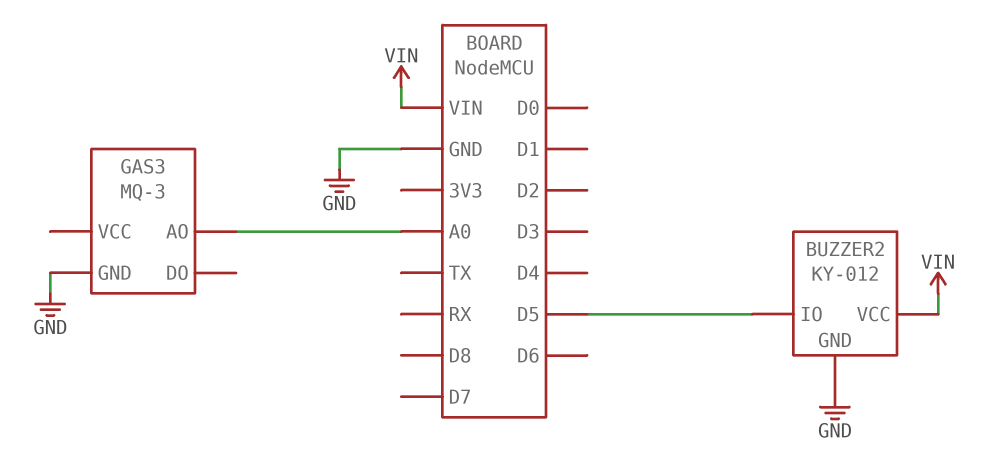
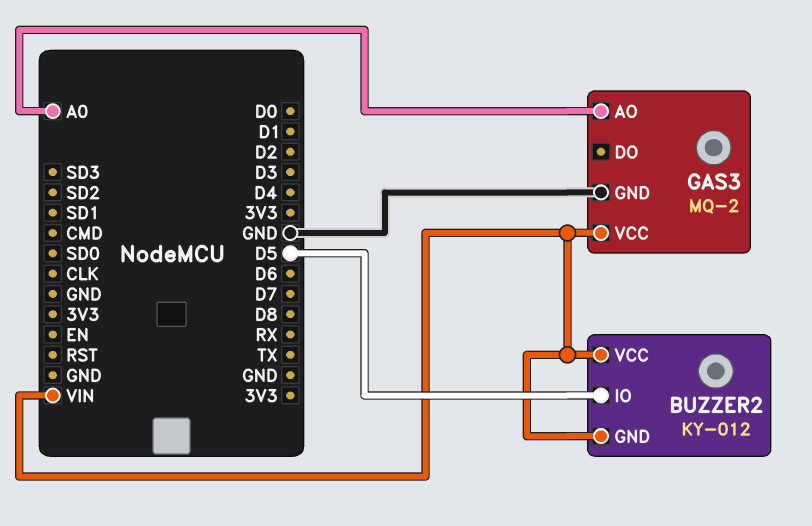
BUZZER2 pin GND: GND -> VIN
GAS3: MQ-3 -> MQ-2
GAS3 pin VCC: none -> VIN

